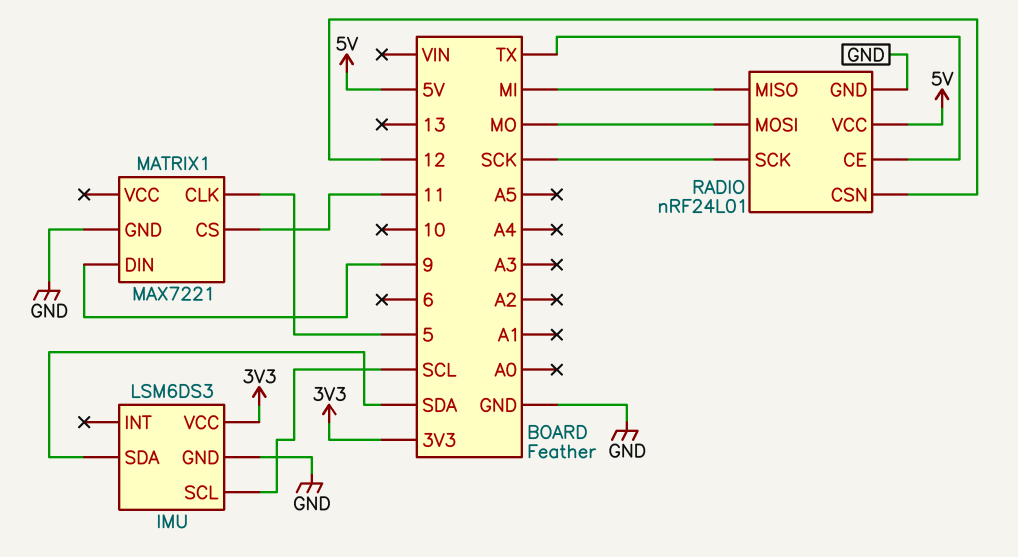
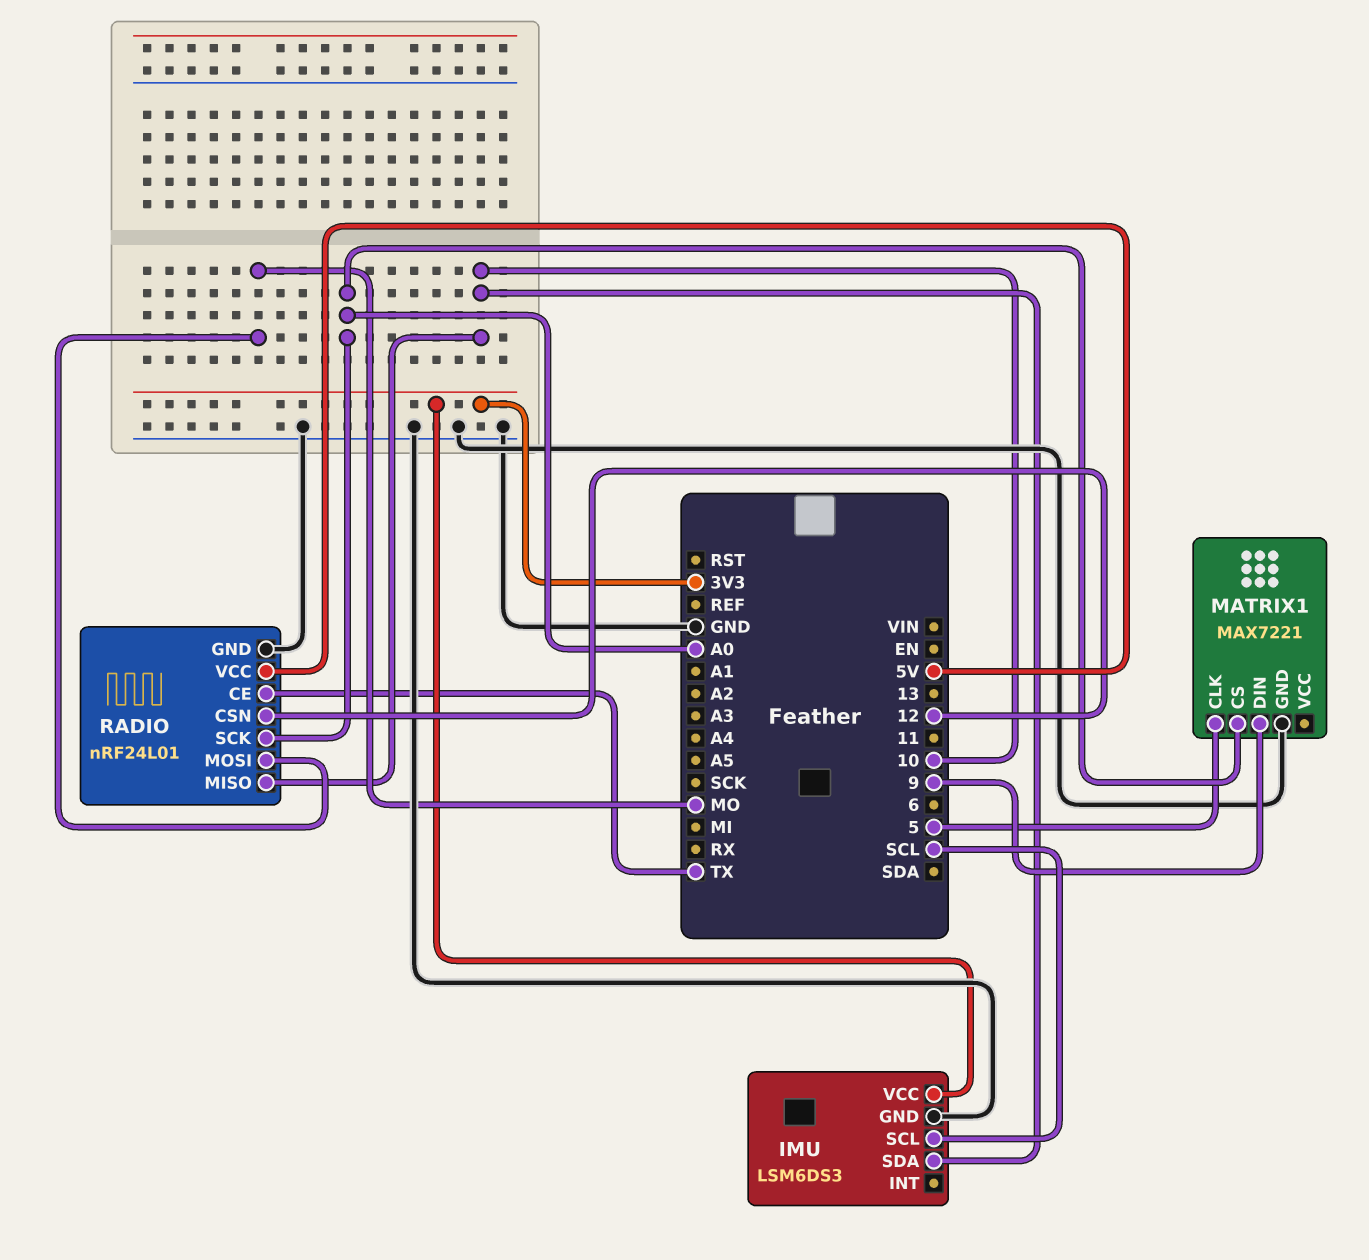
IMU pin SDA: SDA -> 10
MATRIX1 pin CS: 11 -> A0
RADIO pin MISO: MI -> 10
RADIO pin SCK: SCK -> A0

